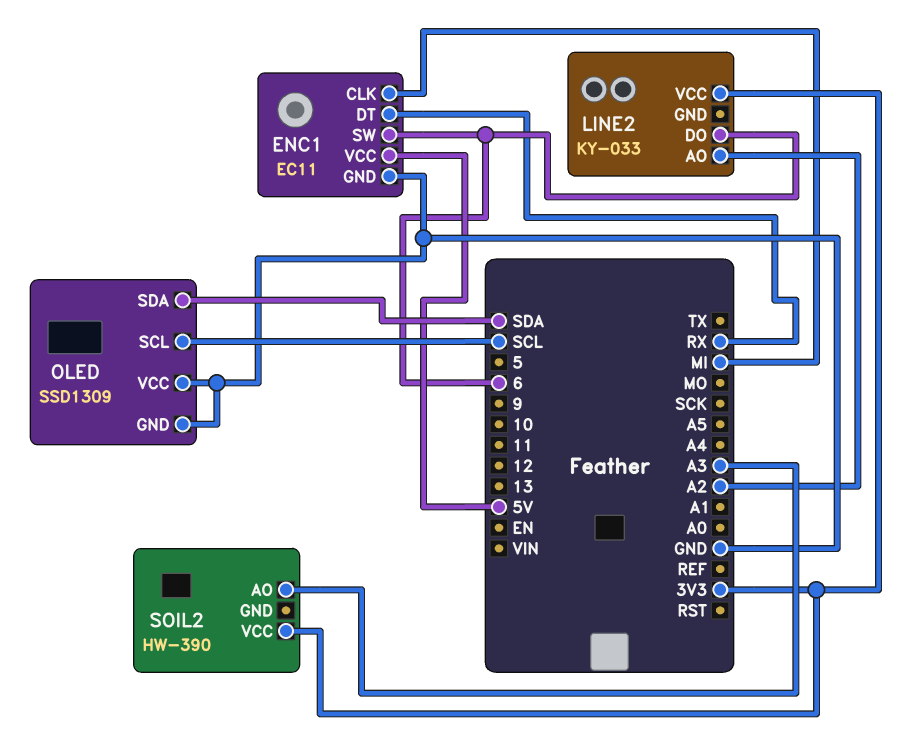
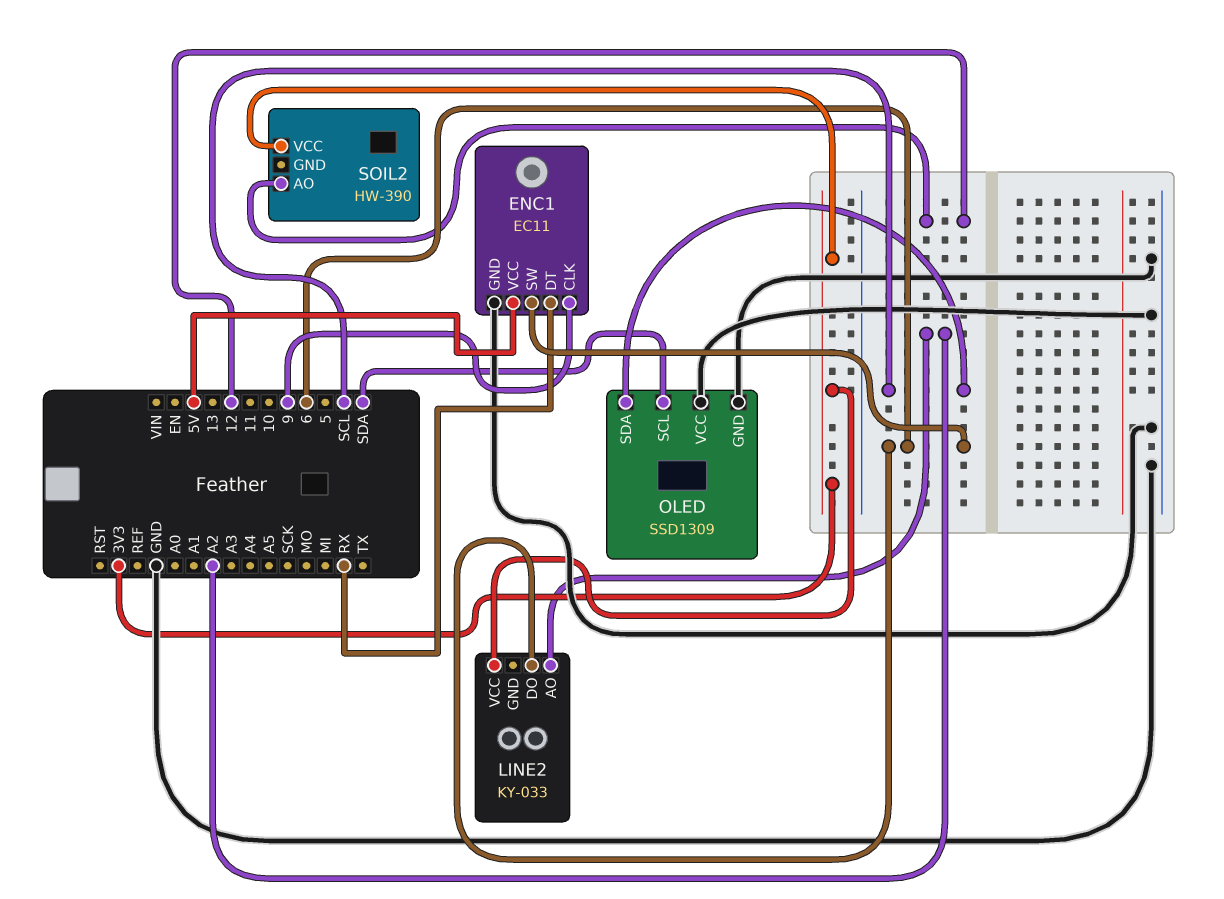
ENC1 pin CLK: MI -> 9
OLED pin SCL: SCL -> SDA
OLED pin SDA: SDA -> SCL
SOIL2 pin AO: A3 -> 12

